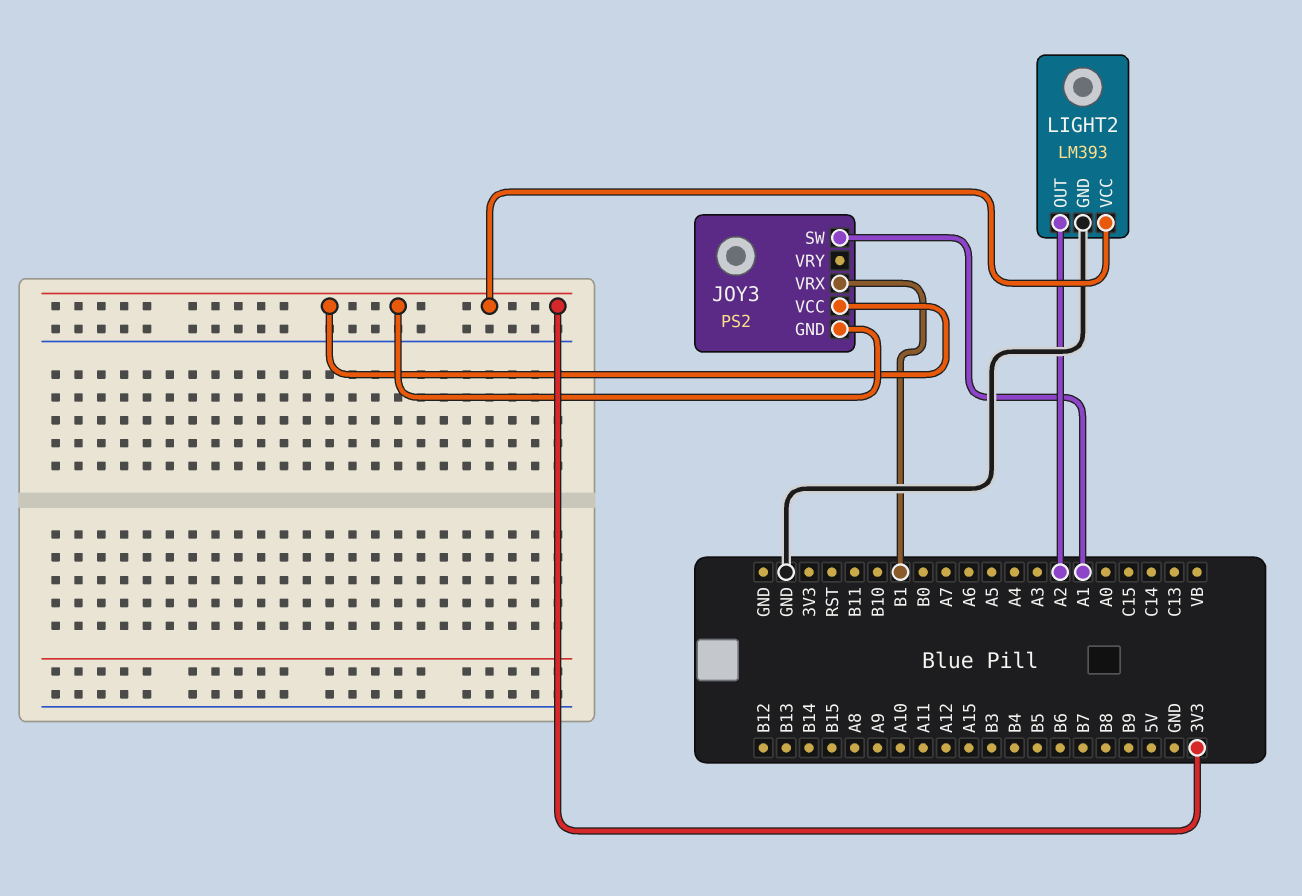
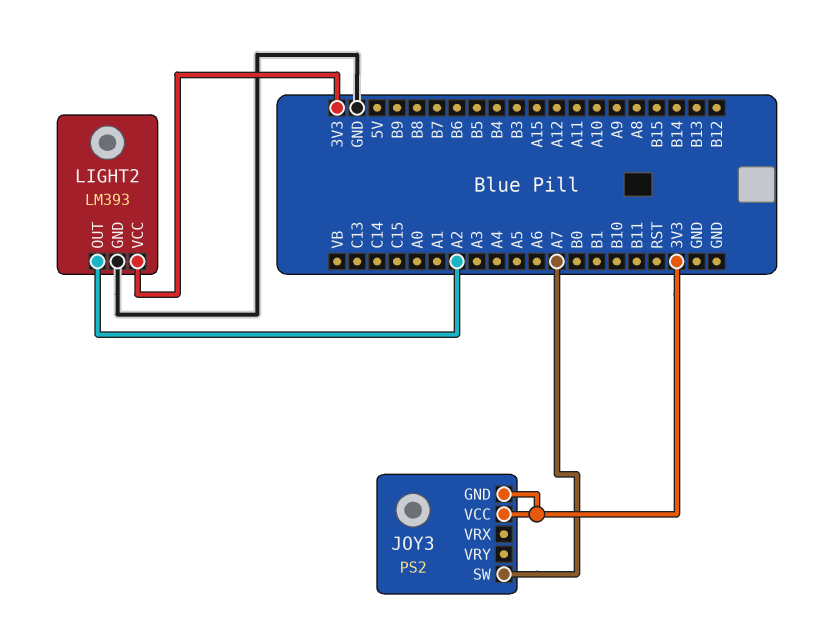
JOY3 pin SW: A1 -> A7
JOY3 pin VRX: B1 -> none

